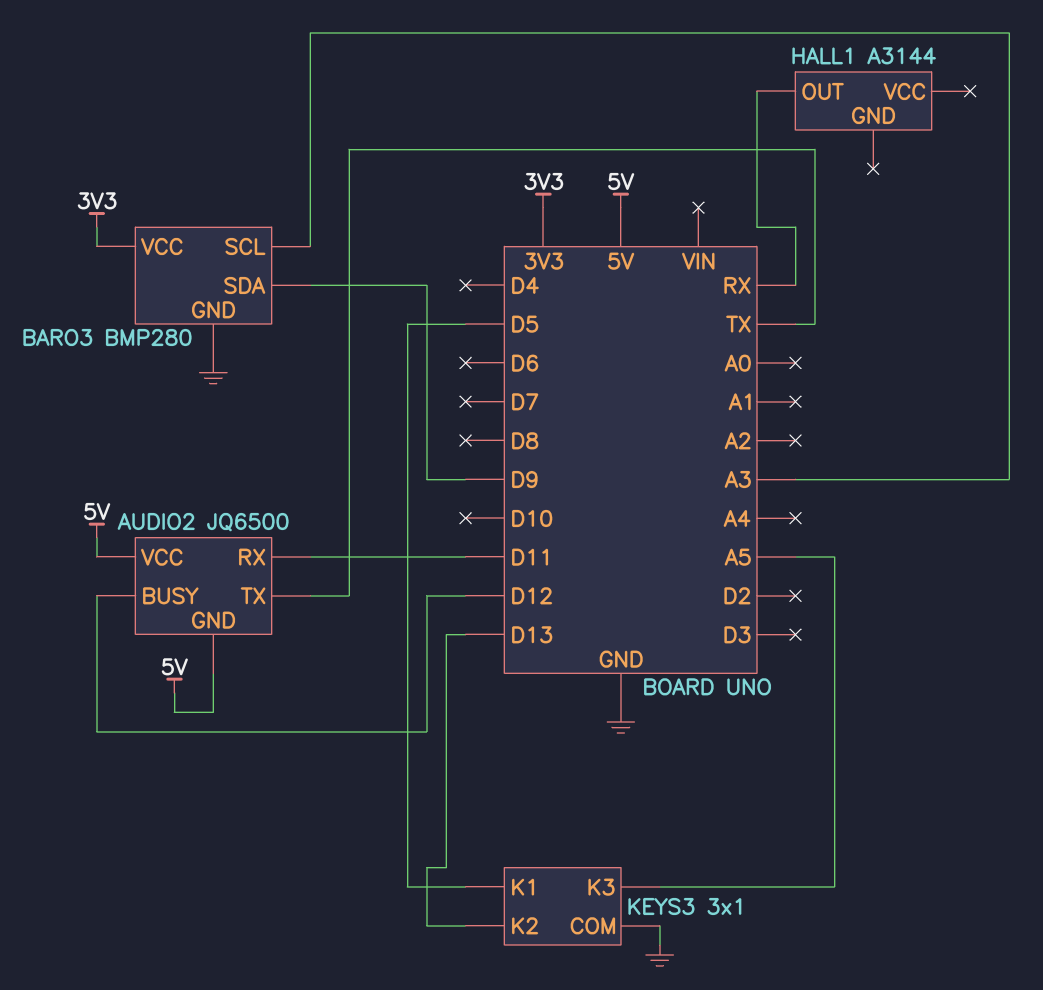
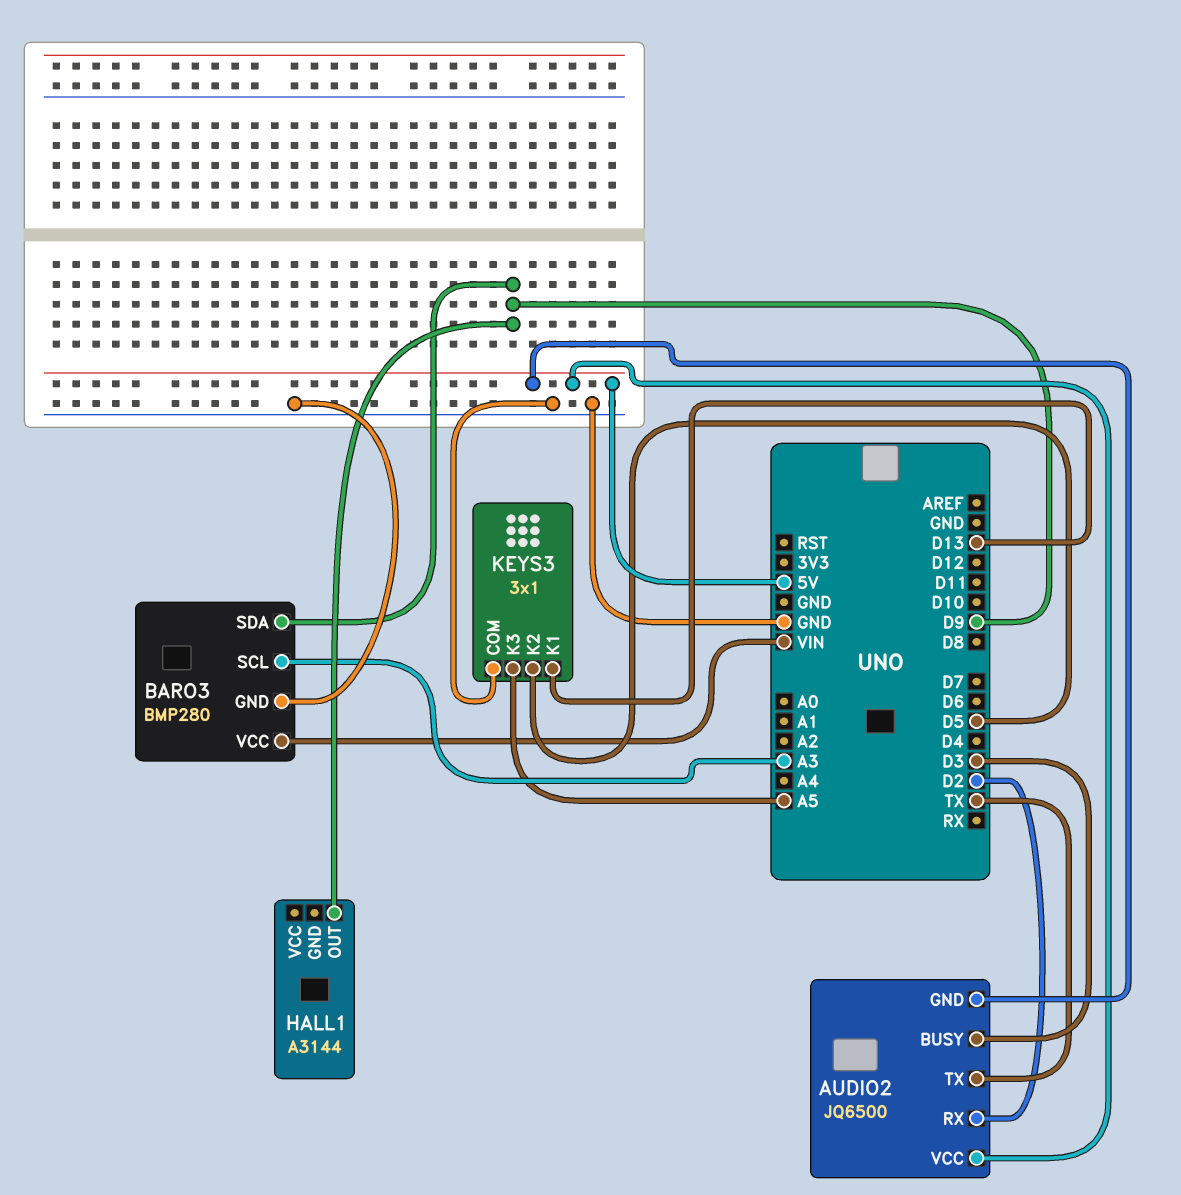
AUDIO2 pin BUSY: D12 -> D3
AUDIO2 pin RX: D11 -> D2
BARO3 pin VCC: 3V3 -> VIN
HALL1 pin OUT: RX -> D9
KEYS3 pin K1: D5 -> D13
KEYS3 pin K2: D13 -> D5

